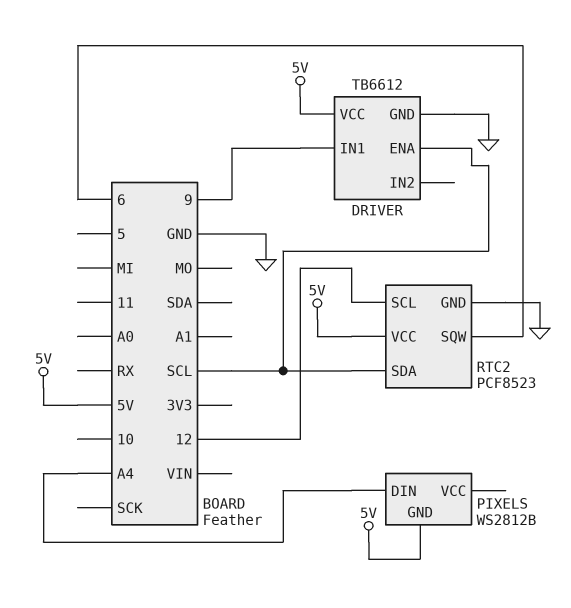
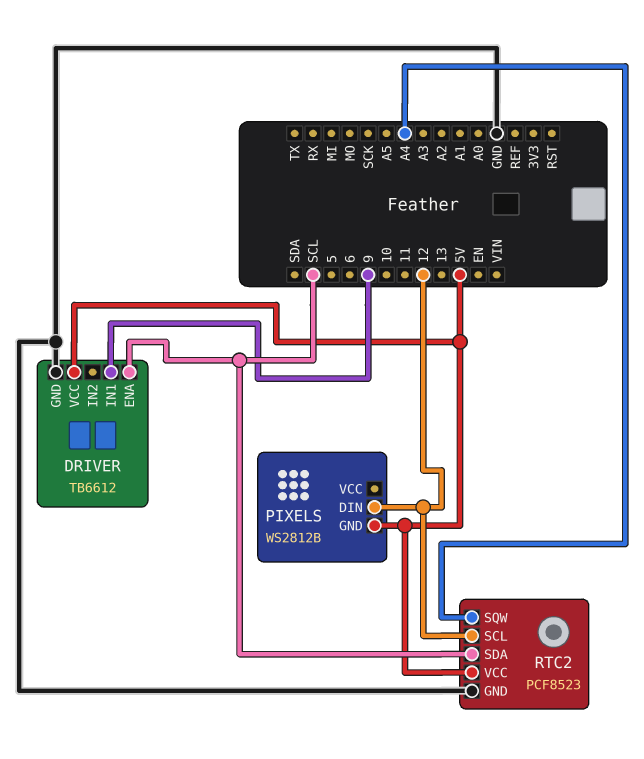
PIXELS pin DIN: A4 -> 12
RTC2 pin SQW: 6 -> A4

